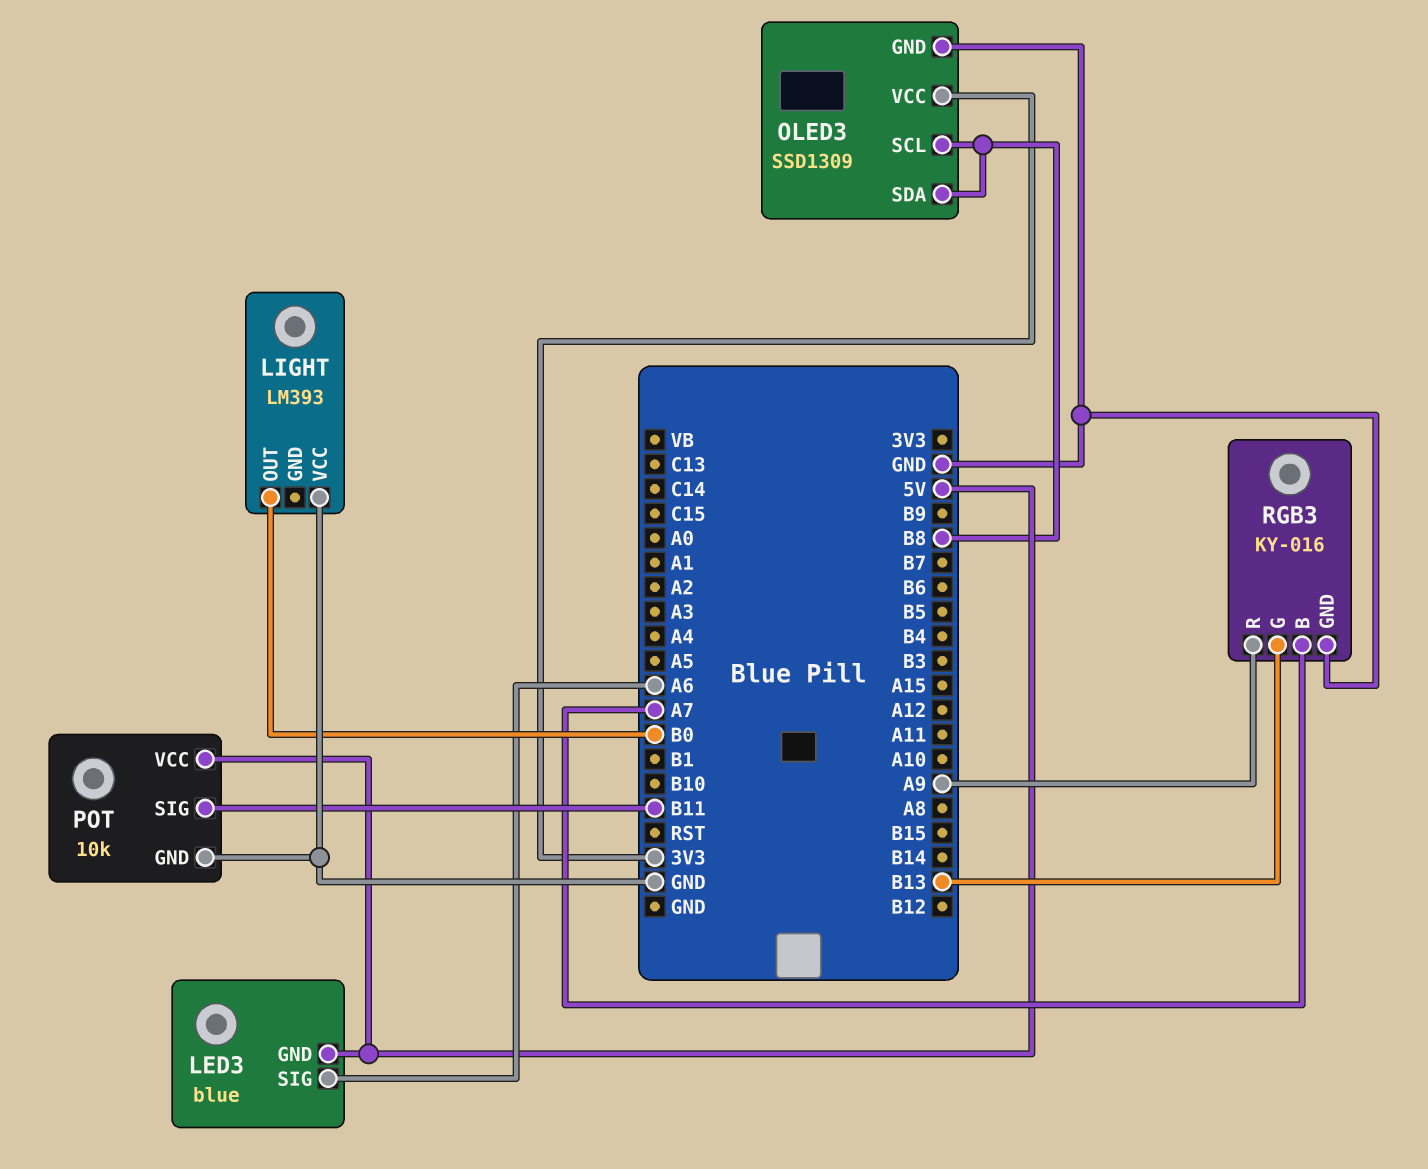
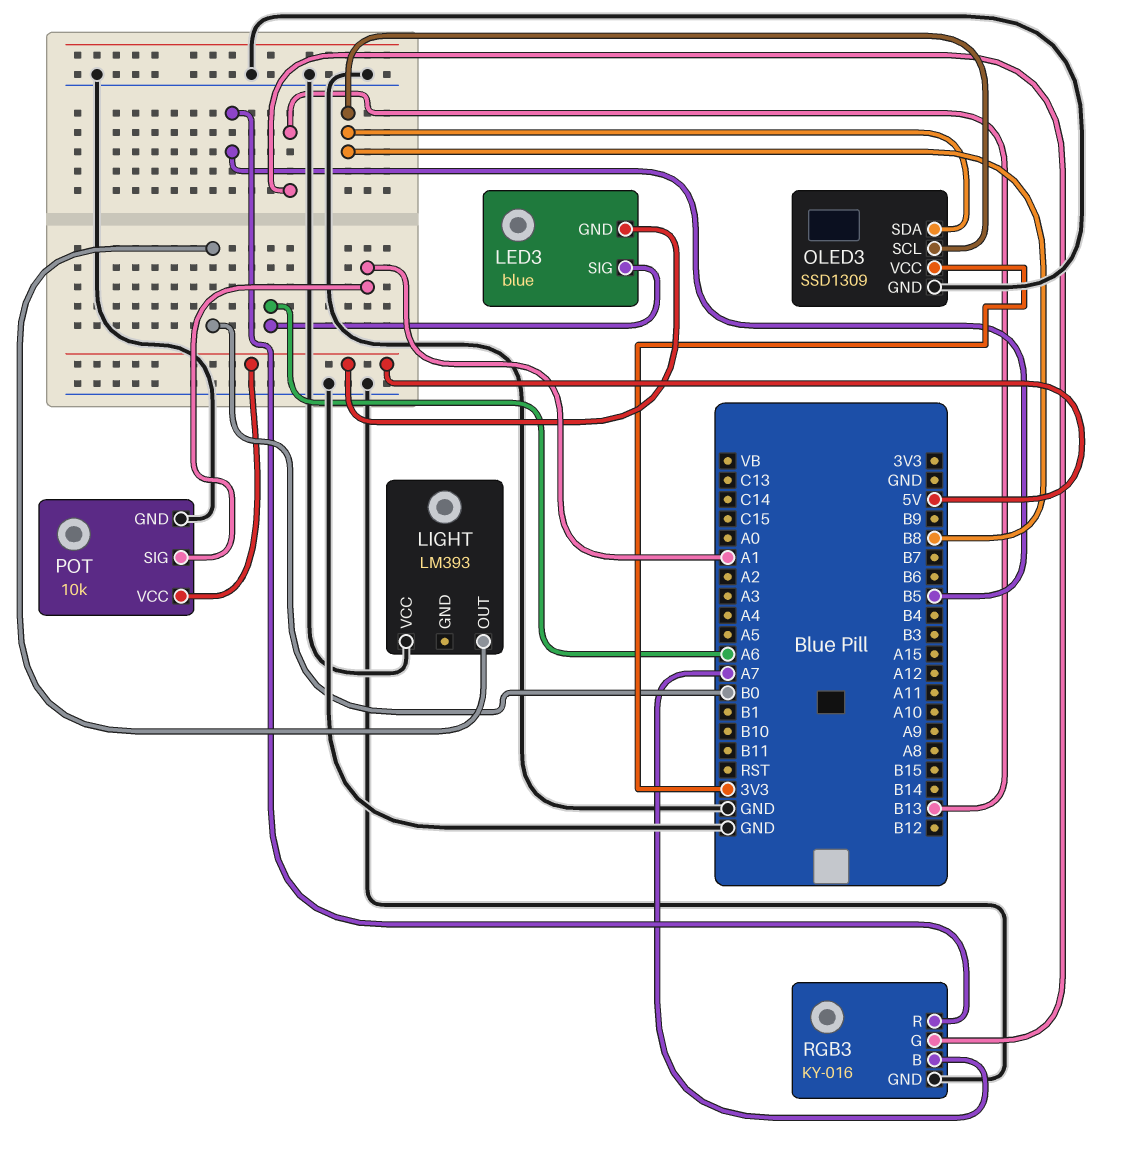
POT pin SIG: B11 -> A1
RGB3 pin R: A9 -> B5

